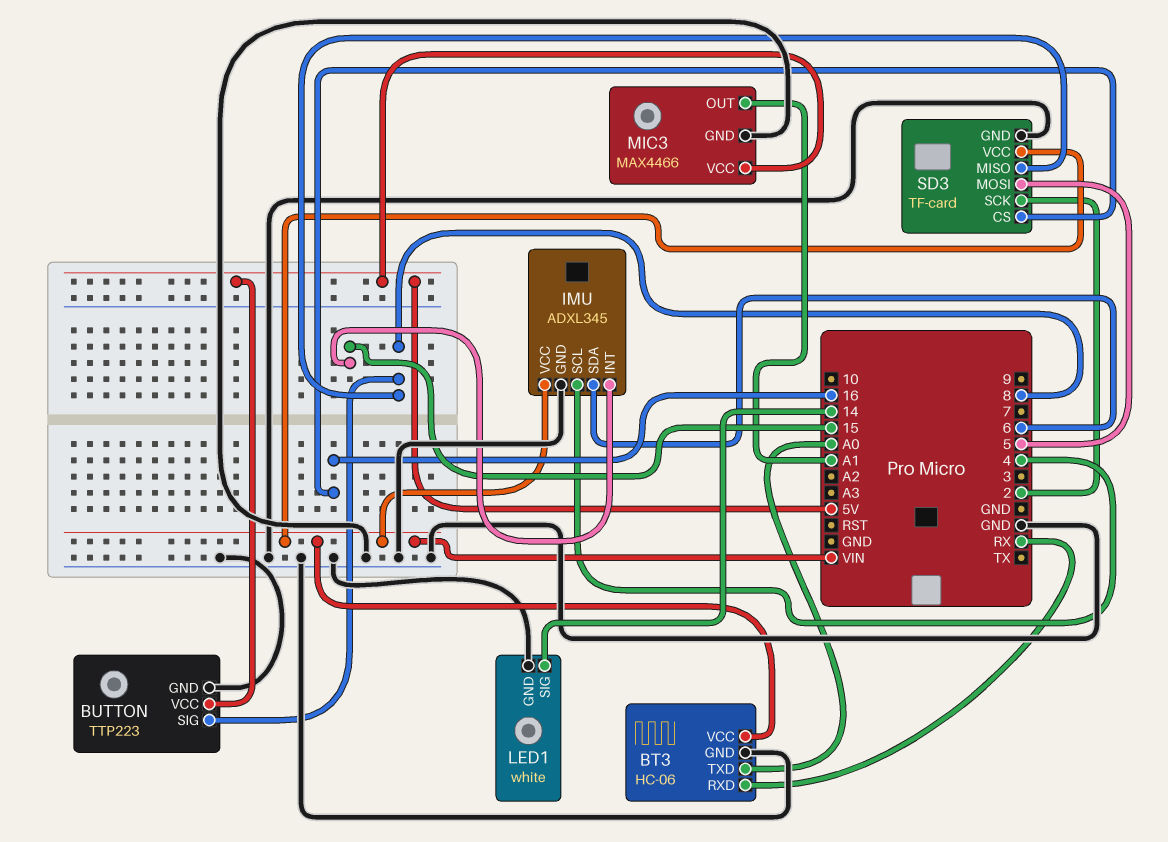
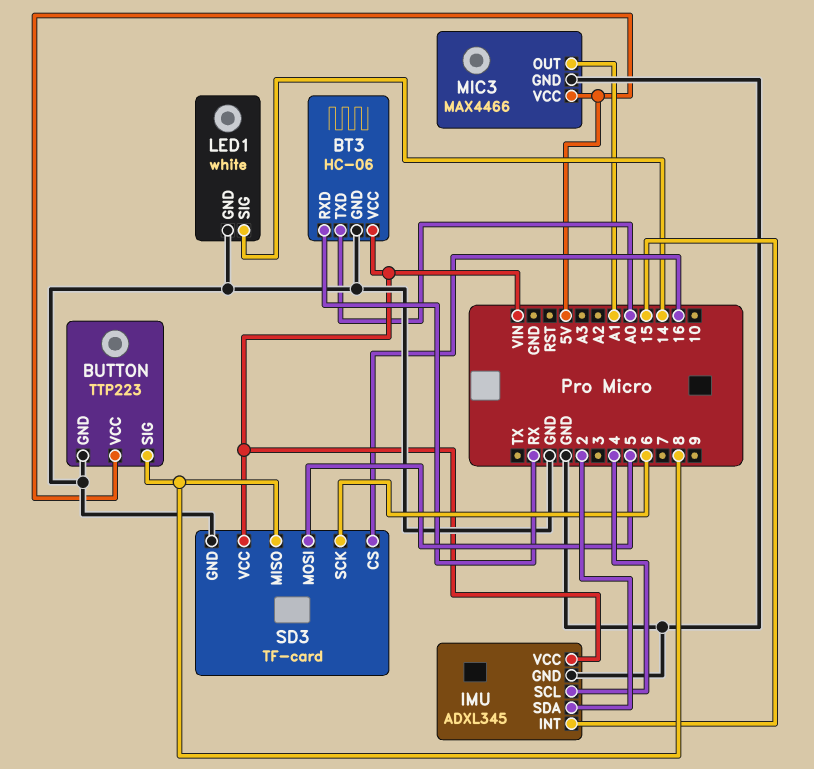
IMU pin SDA: 6 -> 2
SD3 pin SCK: 2 -> 6

